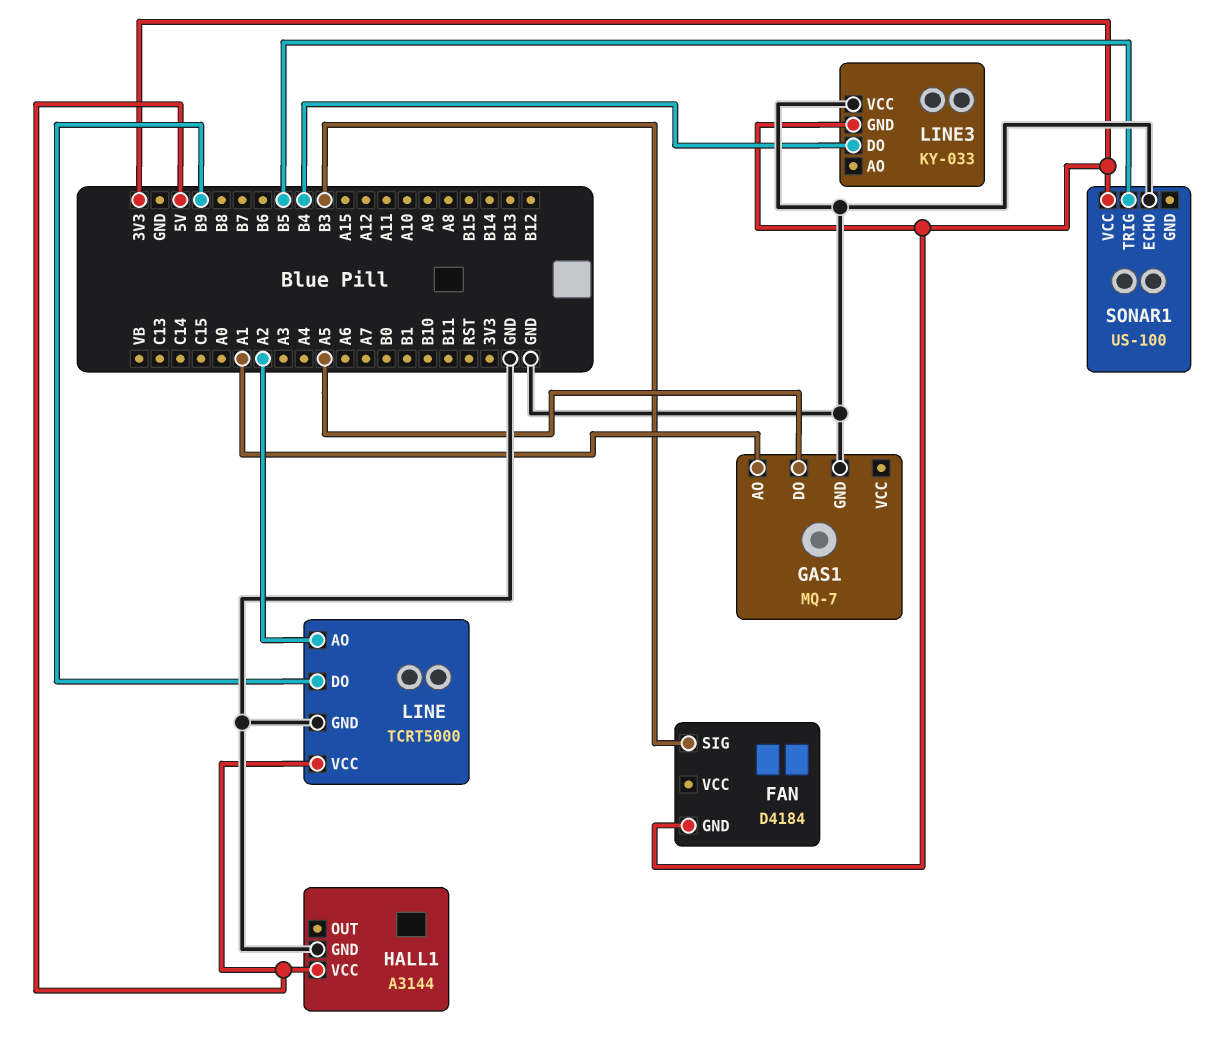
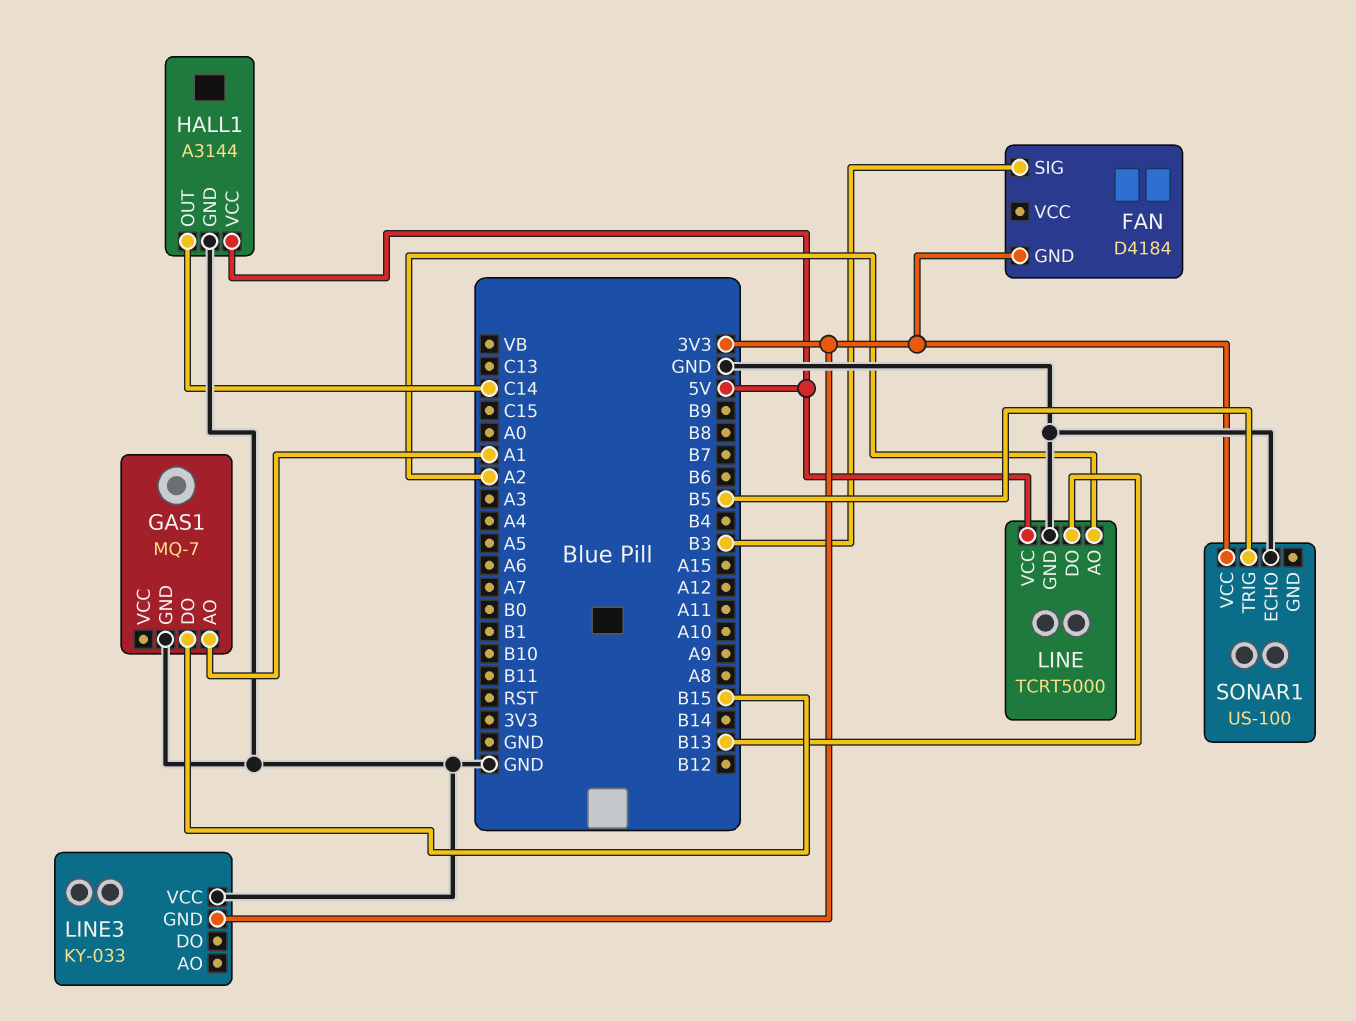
GAS1 pin DO: A5 -> B15
HALL1 pin OUT: none -> C14
LINE pin DO: B9 -> B13
LINE3 pin DO: B4 -> none

